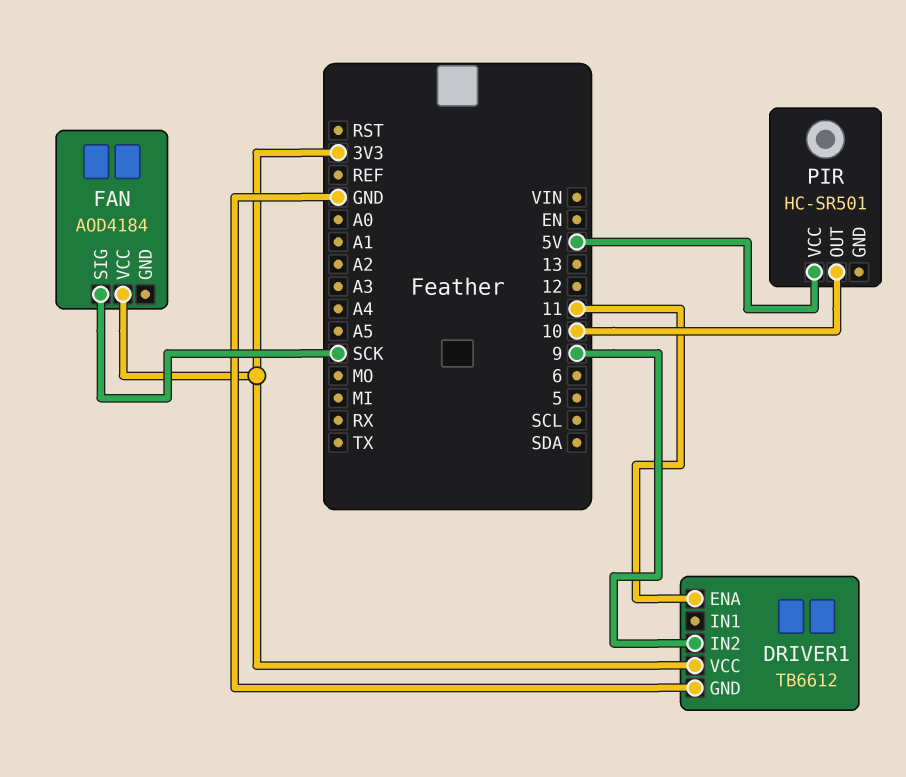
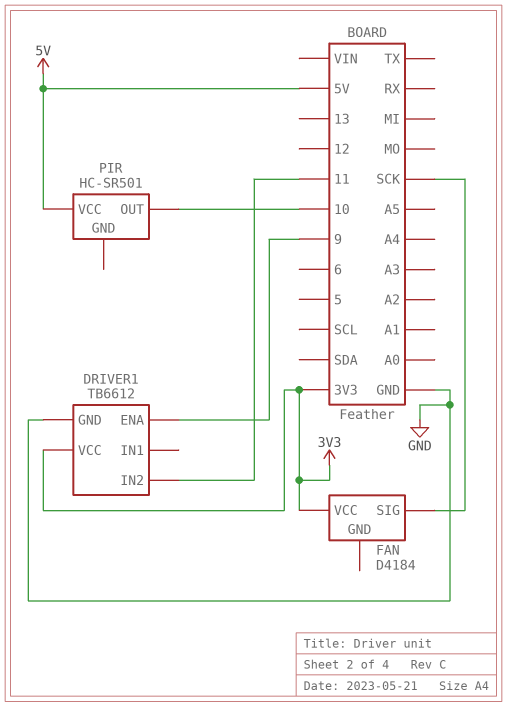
DRIVER1 pin ENA: 11 -> 9
DRIVER1 pin IN2: 9 -> 11
FAN: AOD4184 -> D4184

